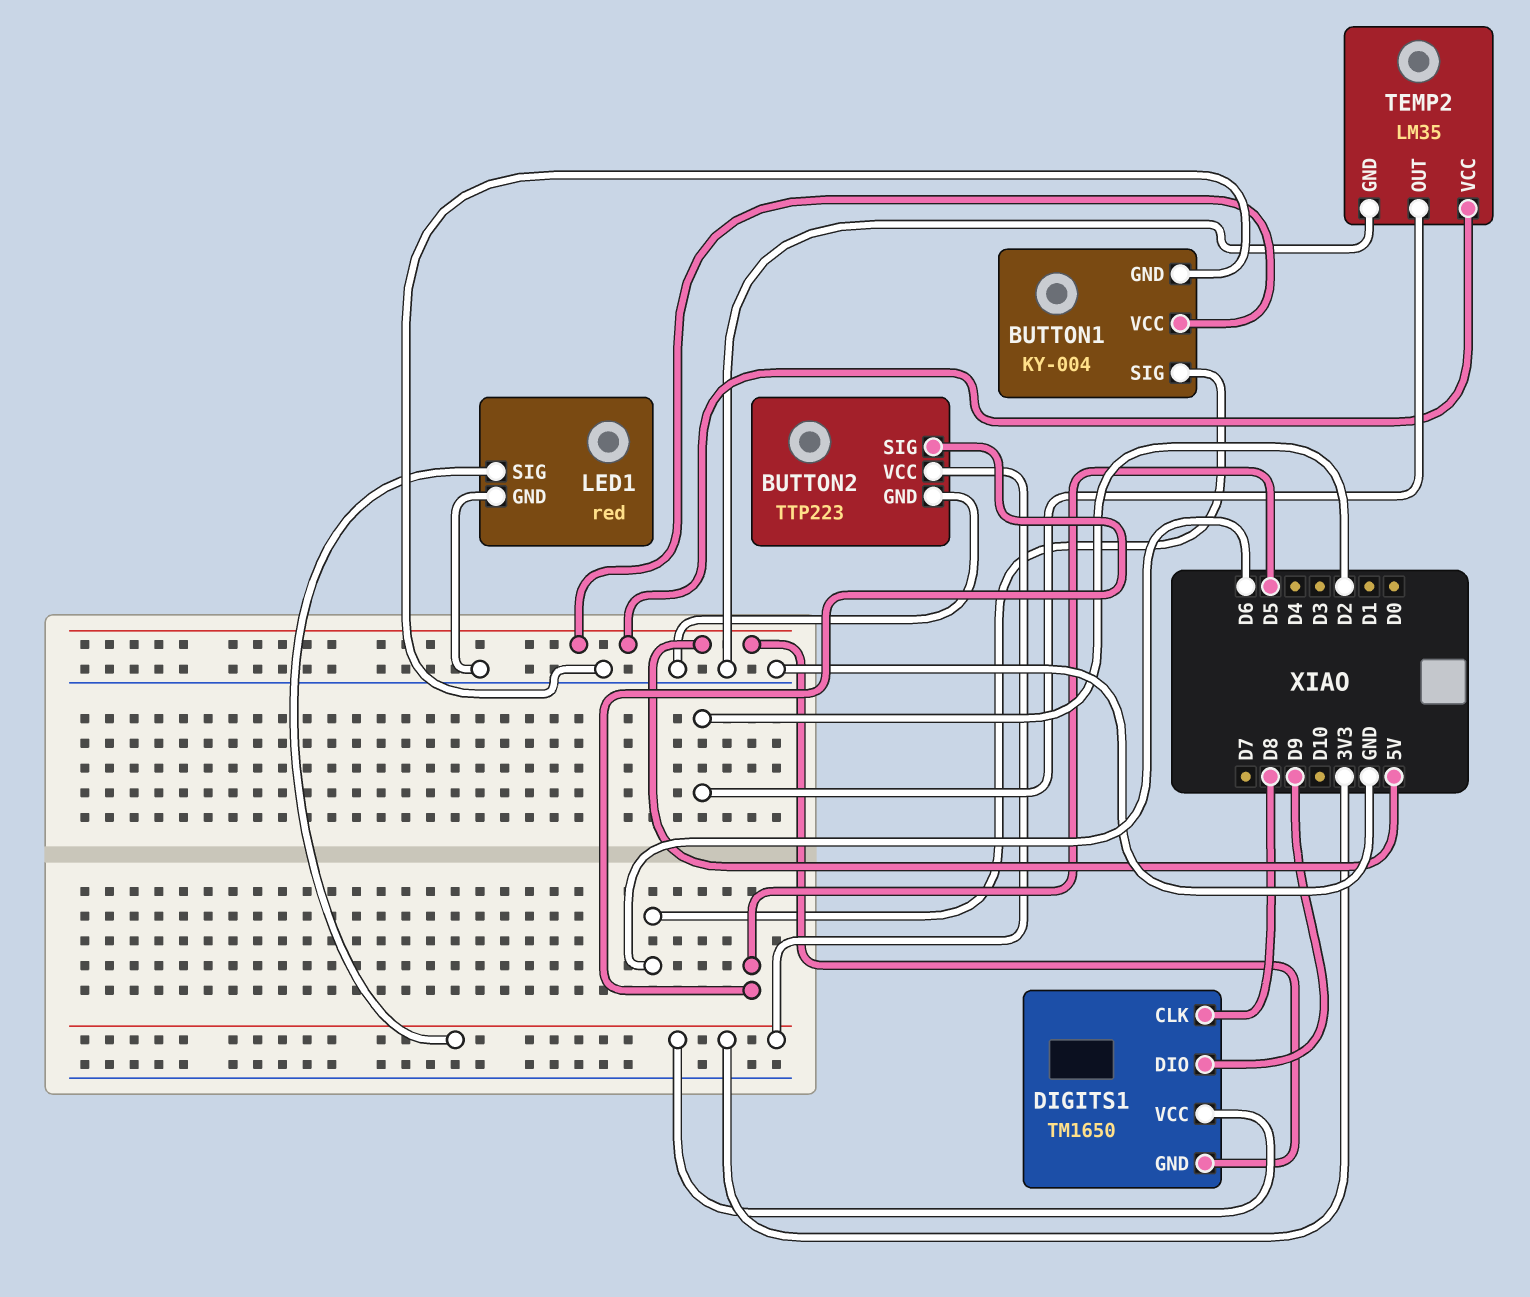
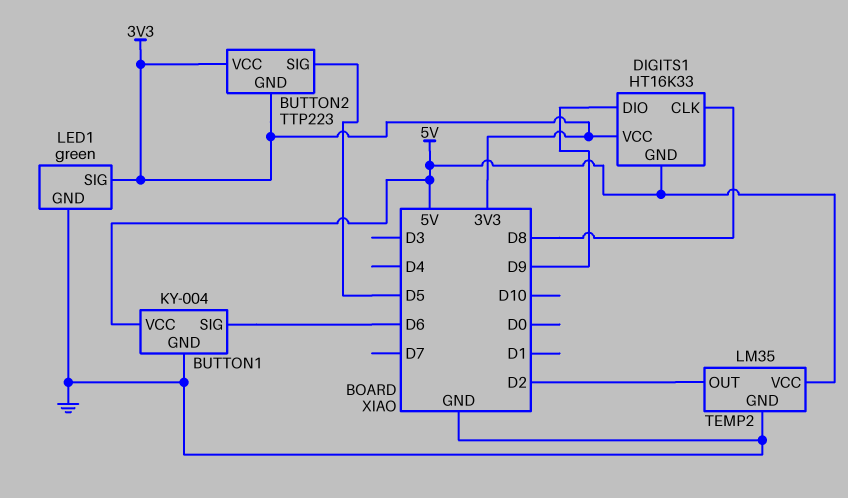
BUTTON2 pin GND: GND -> 3V3
DIGITS1: TM1650 -> HT16K33
LED1: red -> green

